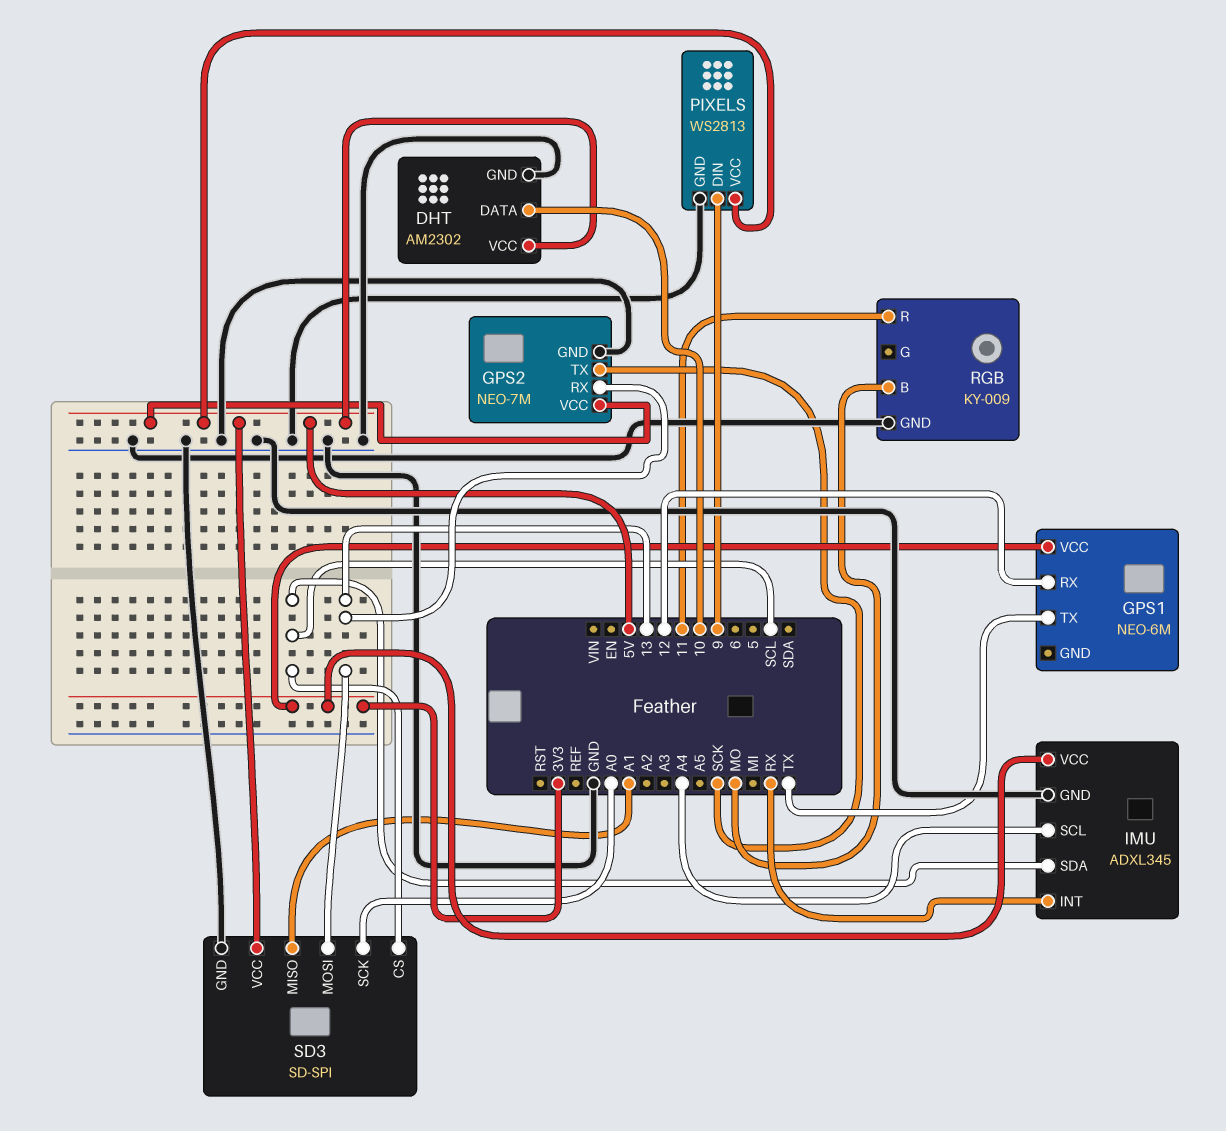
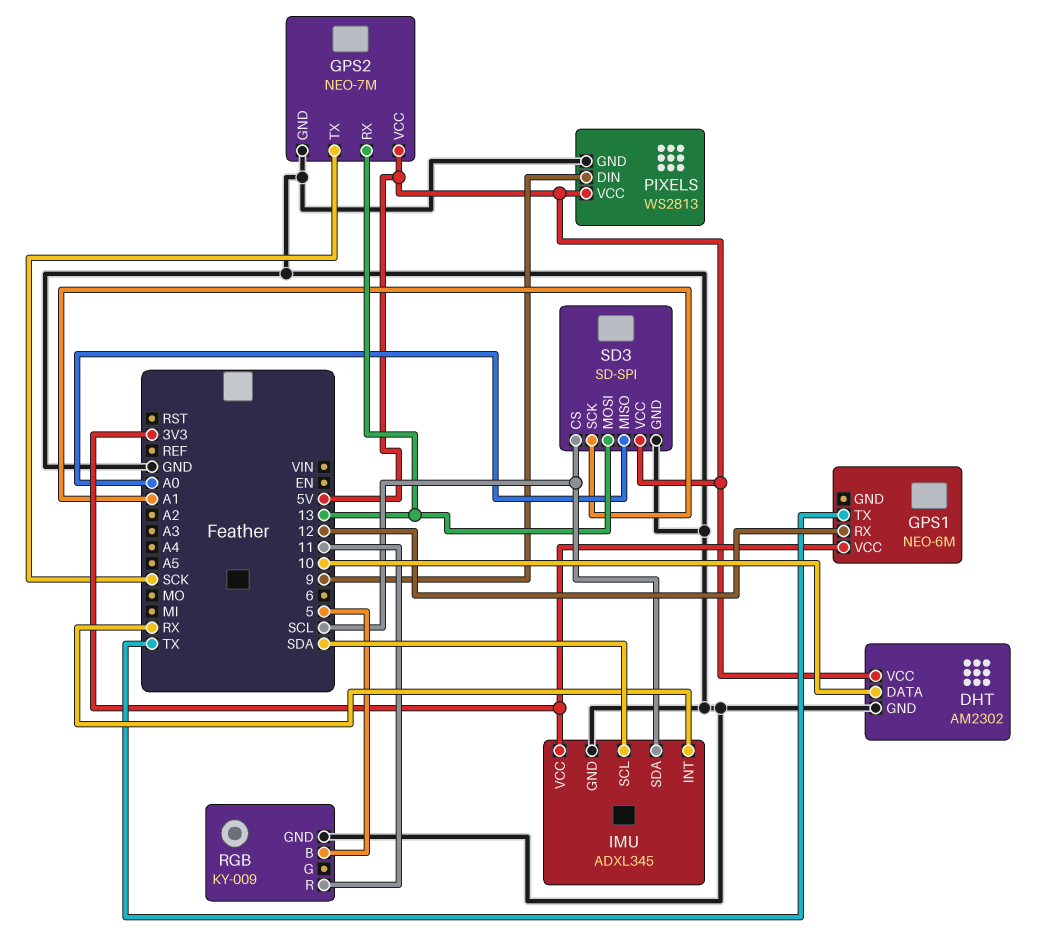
IMU pin SCL: A4 -> SDA
RGB pin B: MO -> 5
SD3 pin MISO: A1 -> A0
SD3 pin SCK: A0 -> A1

